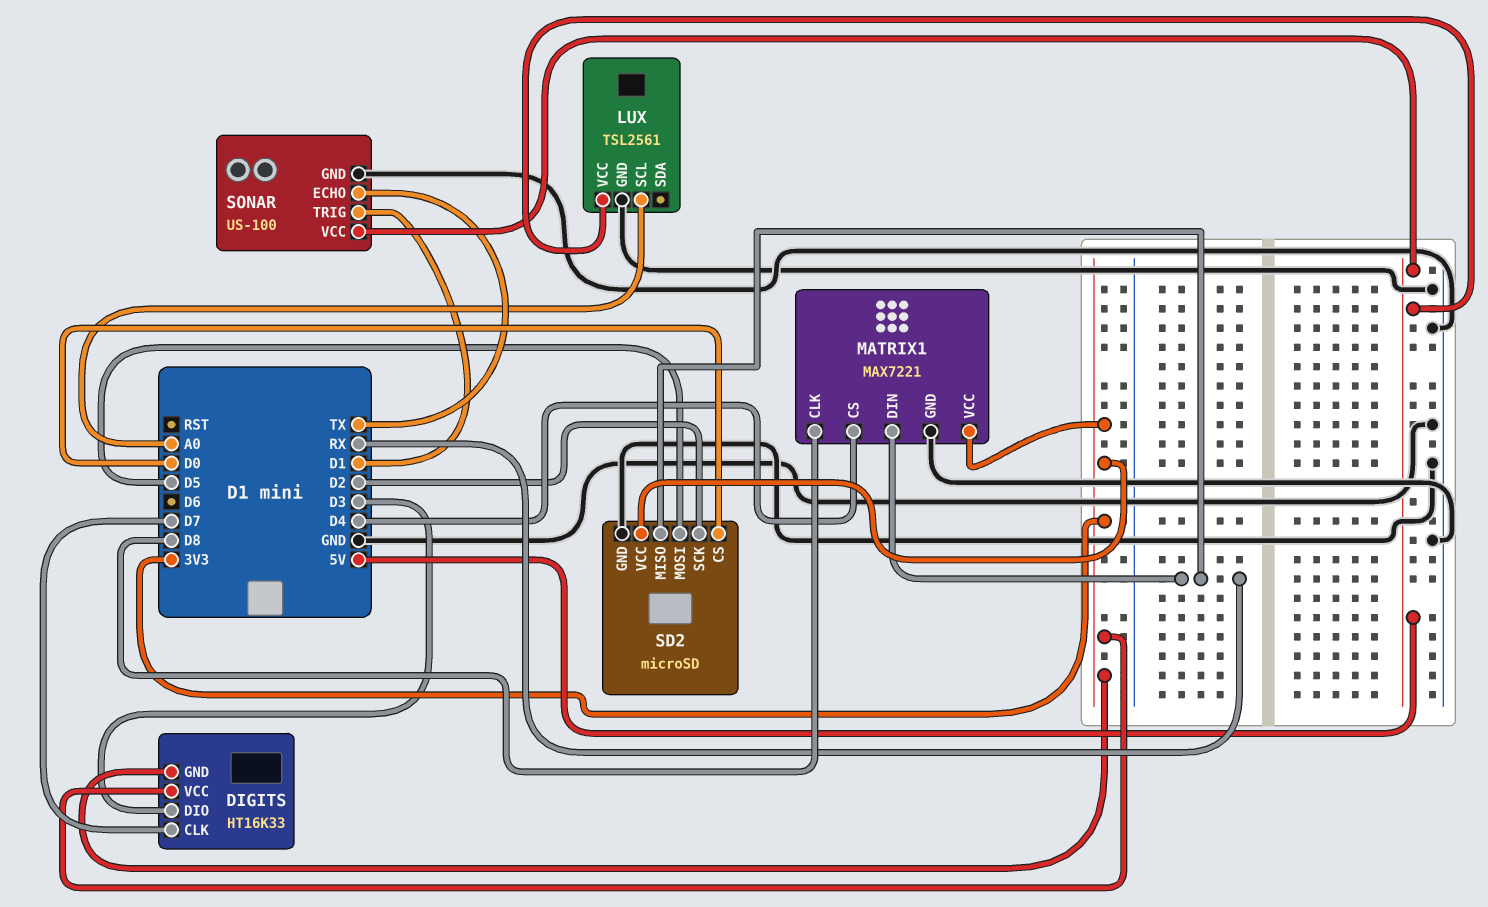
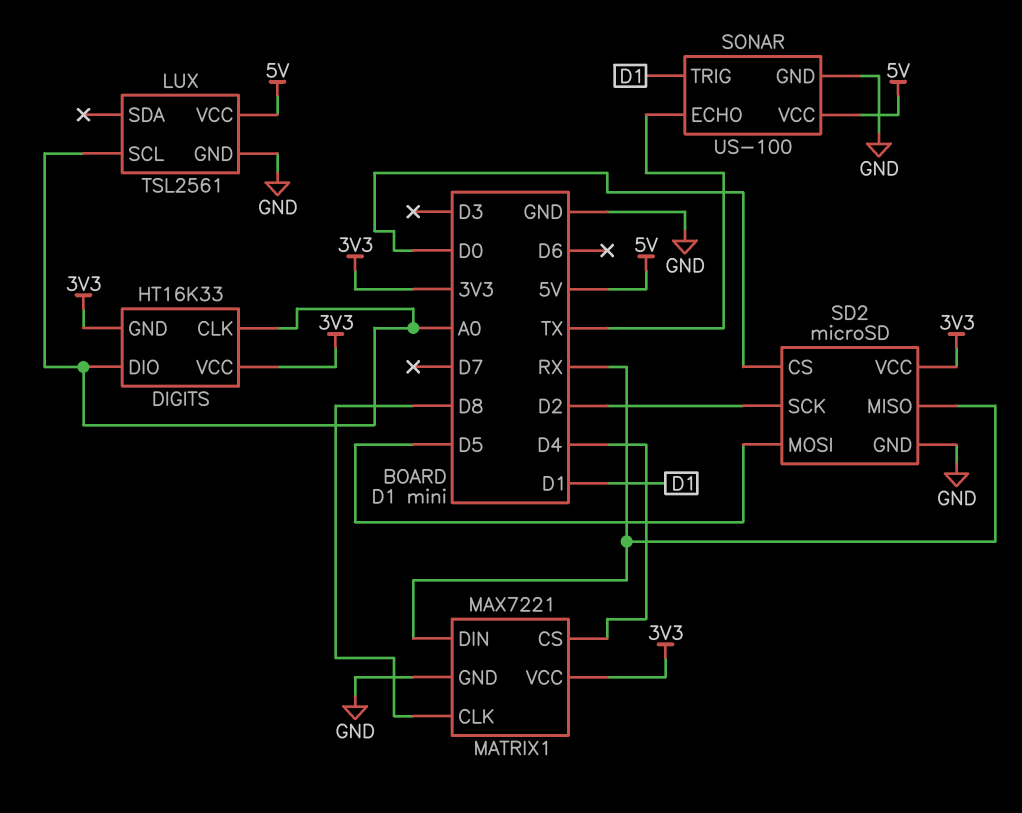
DIGITS pin CLK: D7 -> A0
DIGITS pin DIO: D3 -> A0

